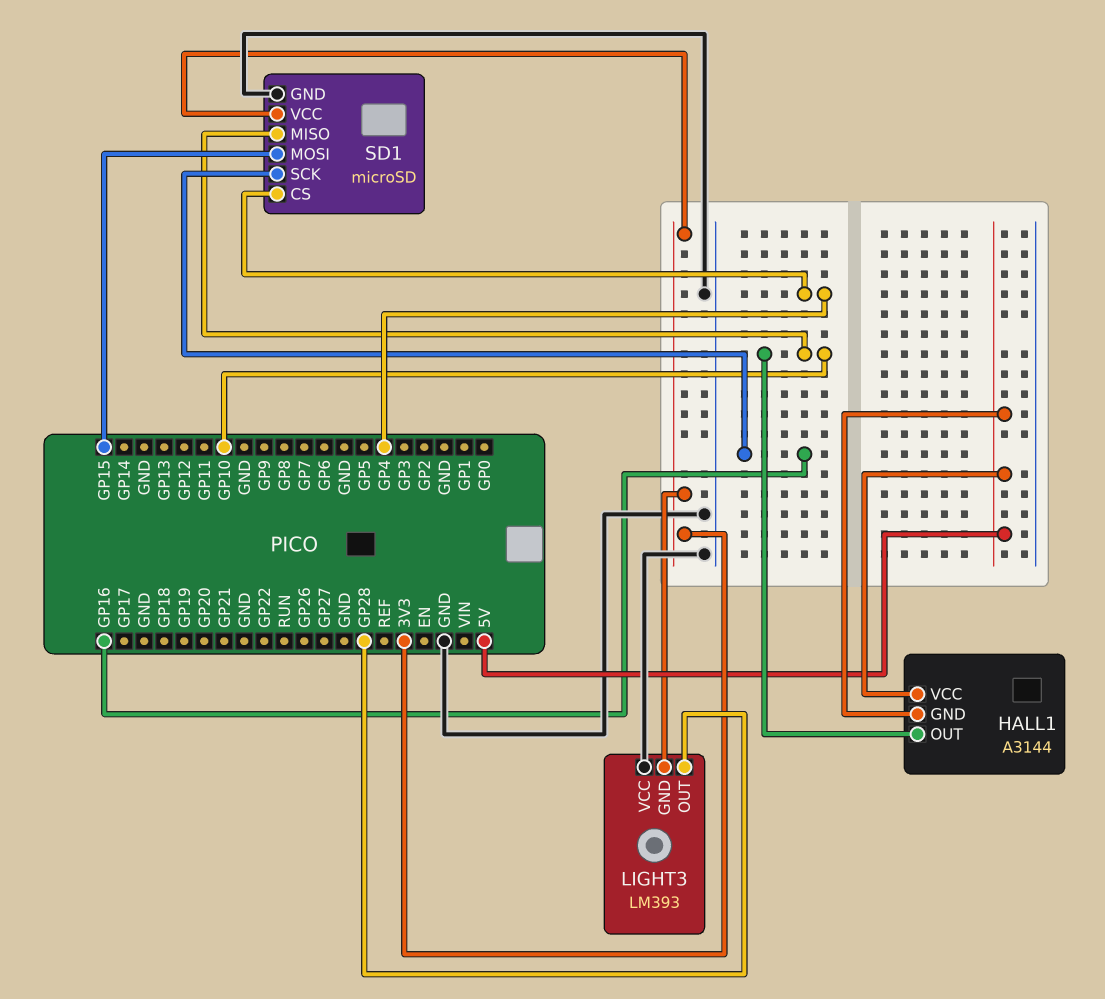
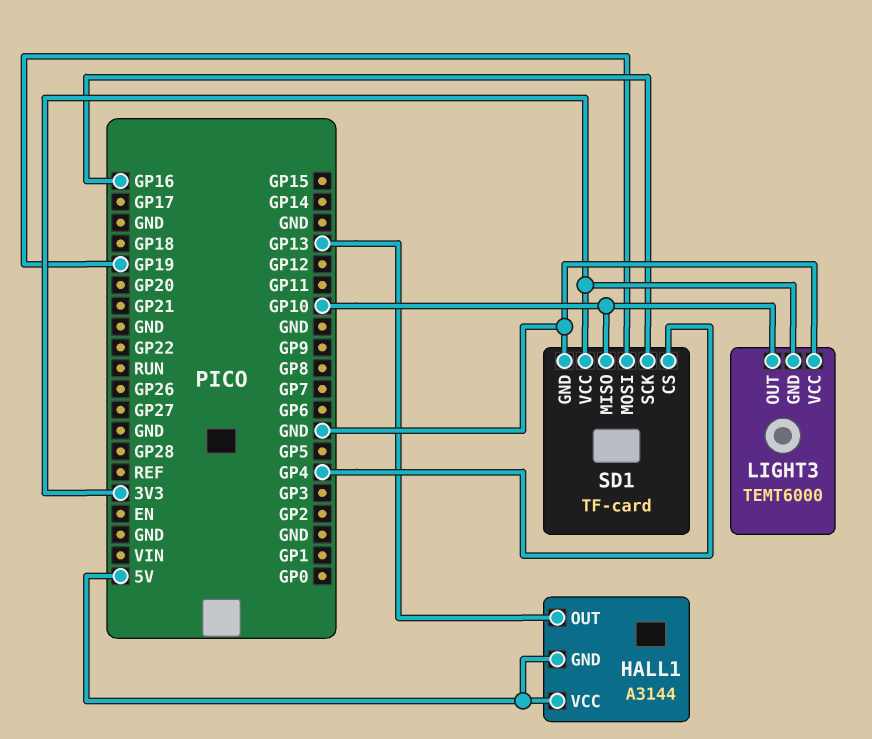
HALL1 pin OUT: GP10 -> GP13
LIGHT3: LM393 -> TEMT6000
LIGHT3 pin OUT: GP28 -> GP10
SD1: microSD -> TF-card
SD1 pin MOSI: GP15 -> GP19

